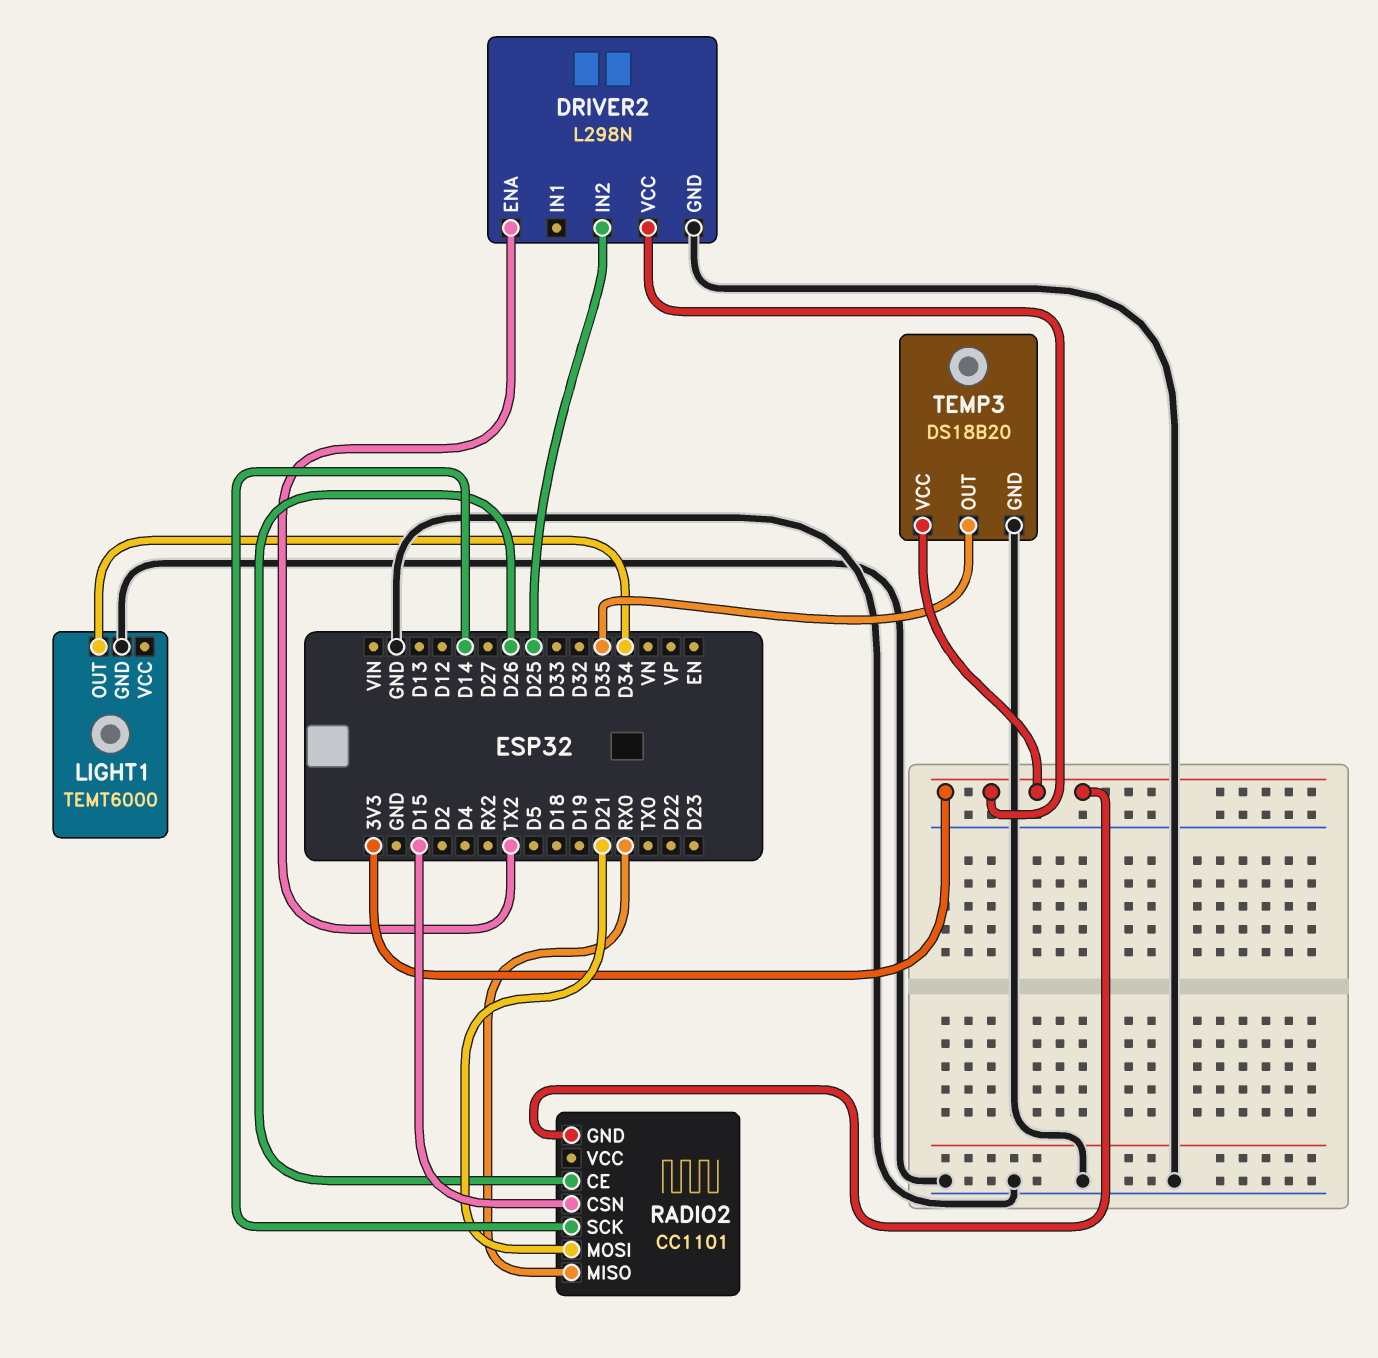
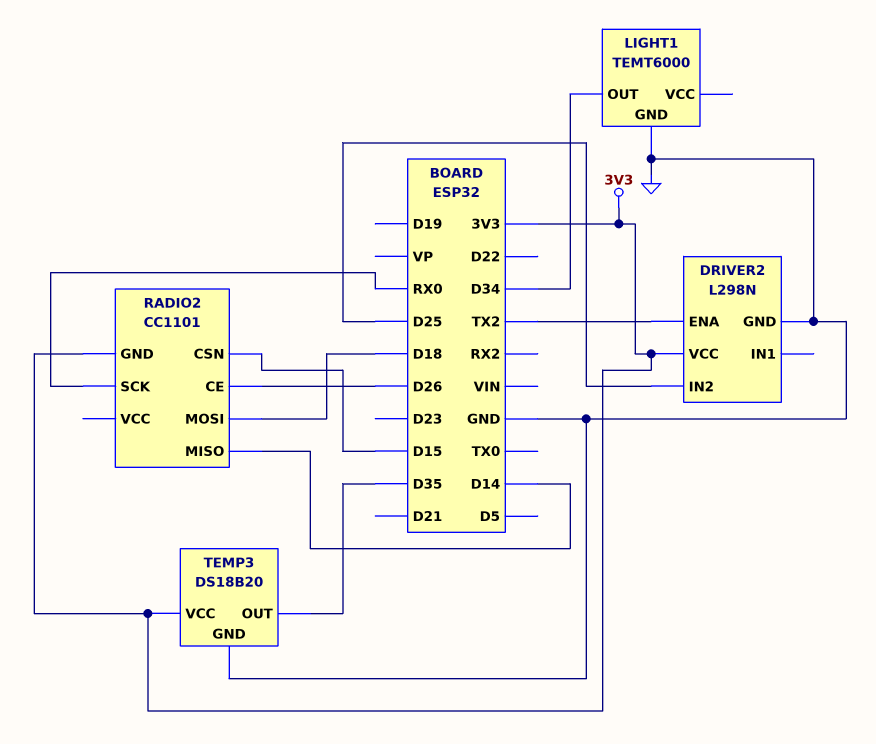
RADIO2 pin MISO: RX0 -> D14
RADIO2 pin MOSI: D21 -> D18
RADIO2 pin SCK: D14 -> RX0

